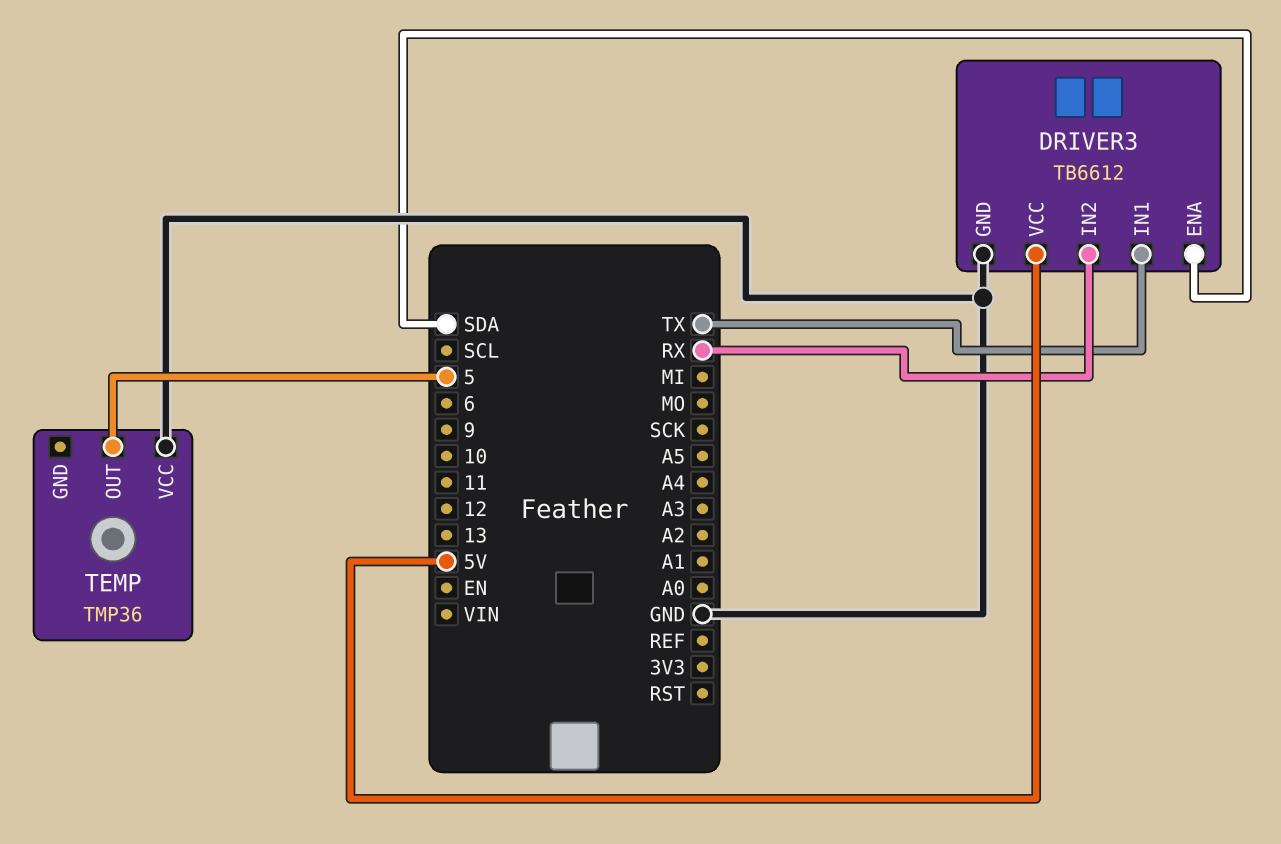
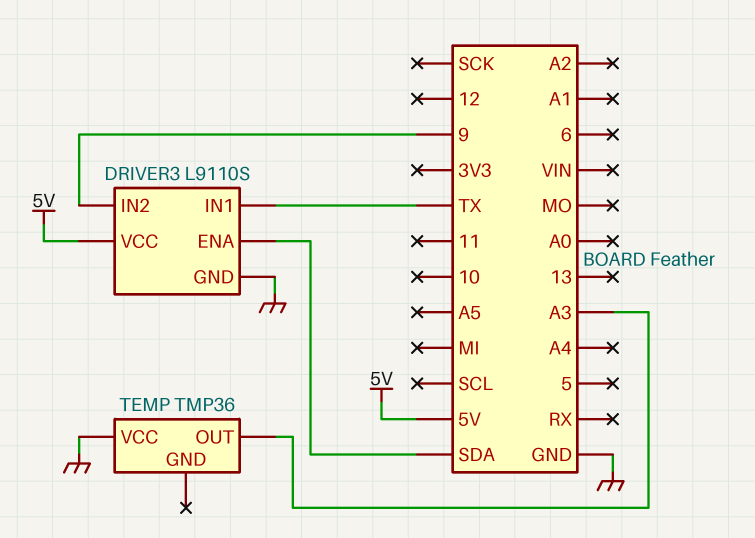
DRIVER3: TB6612 -> L9110S
DRIVER3 pin IN2: RX -> 9
TEMP pin OUT: 5 -> A3

